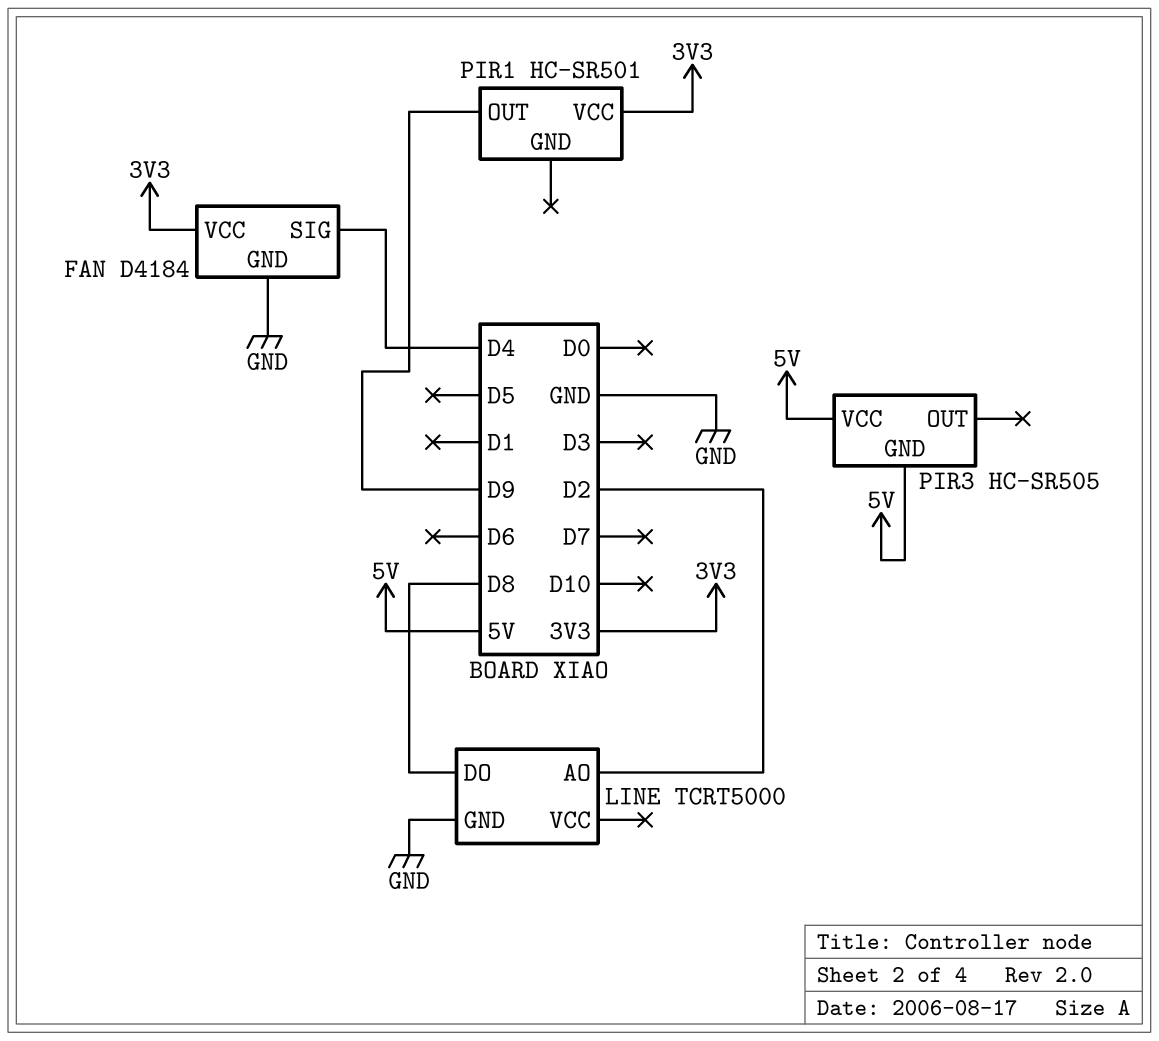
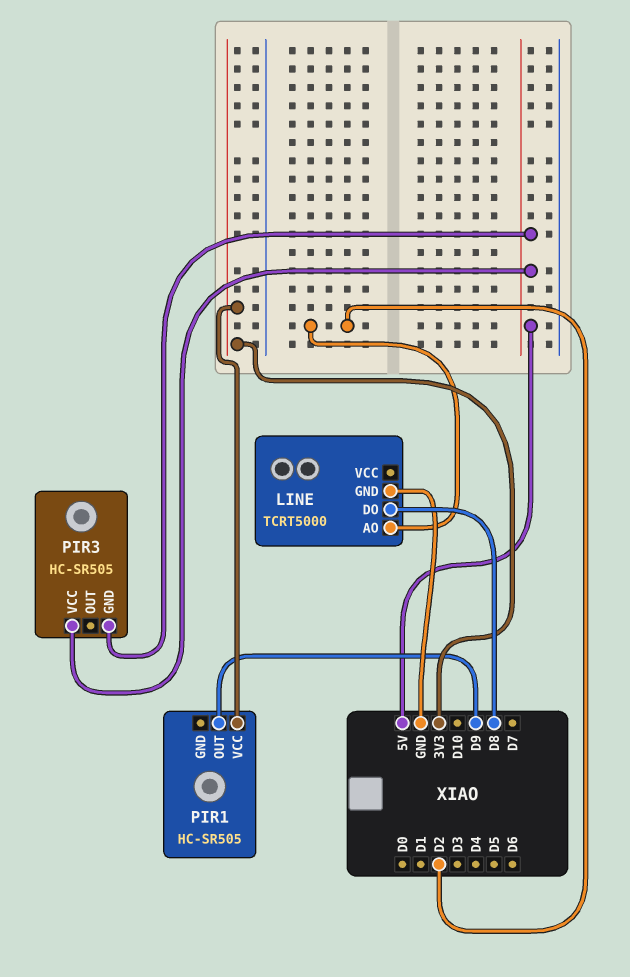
FAN: D4184 -> none
FAN pin GND: GND -> none
FAN pin SIG: D4 -> none
FAN pin VCC: 3V3 -> none
PIR1: HC-SR501 -> HC-SR505

